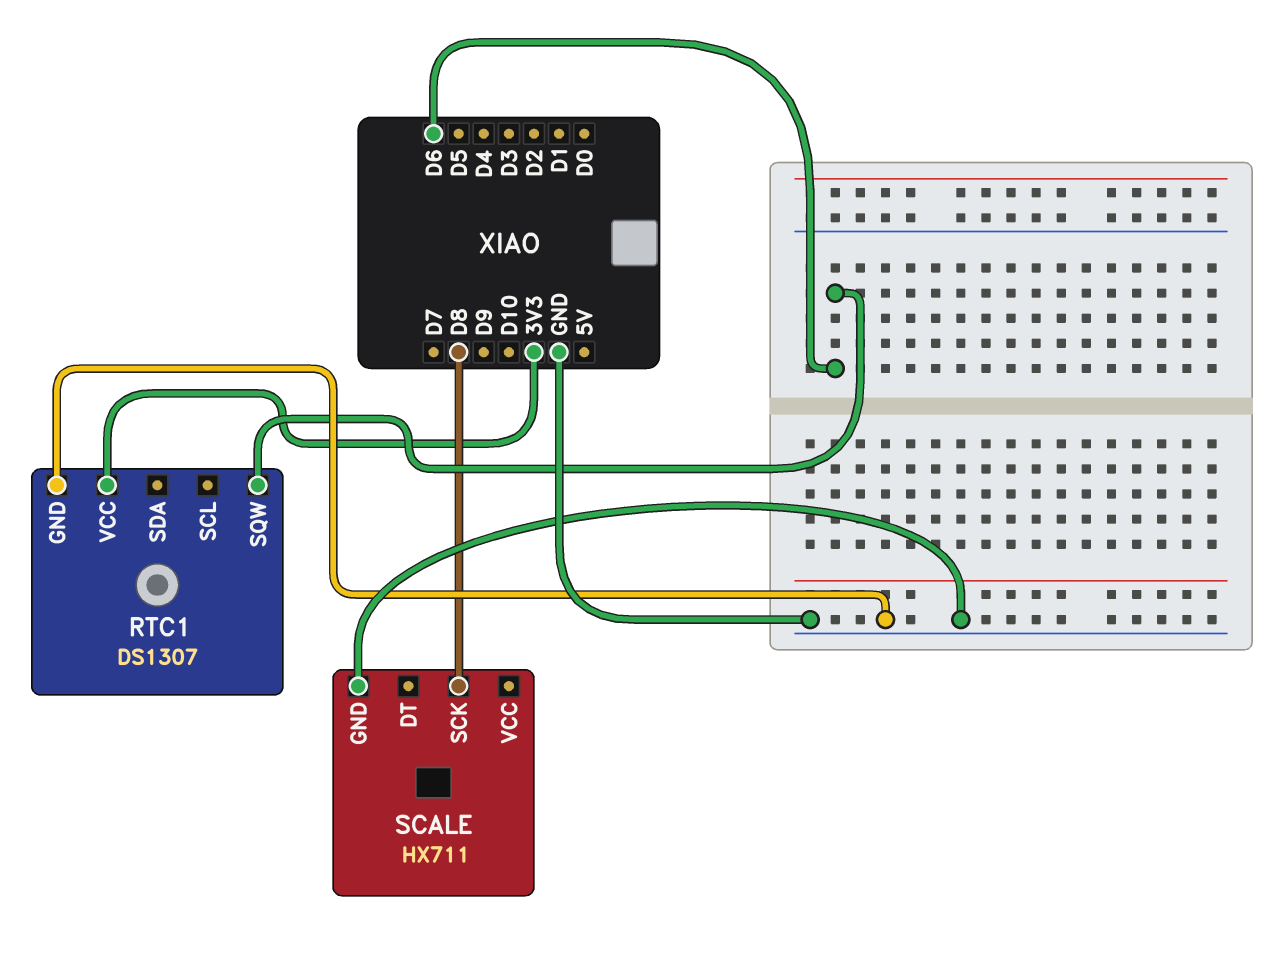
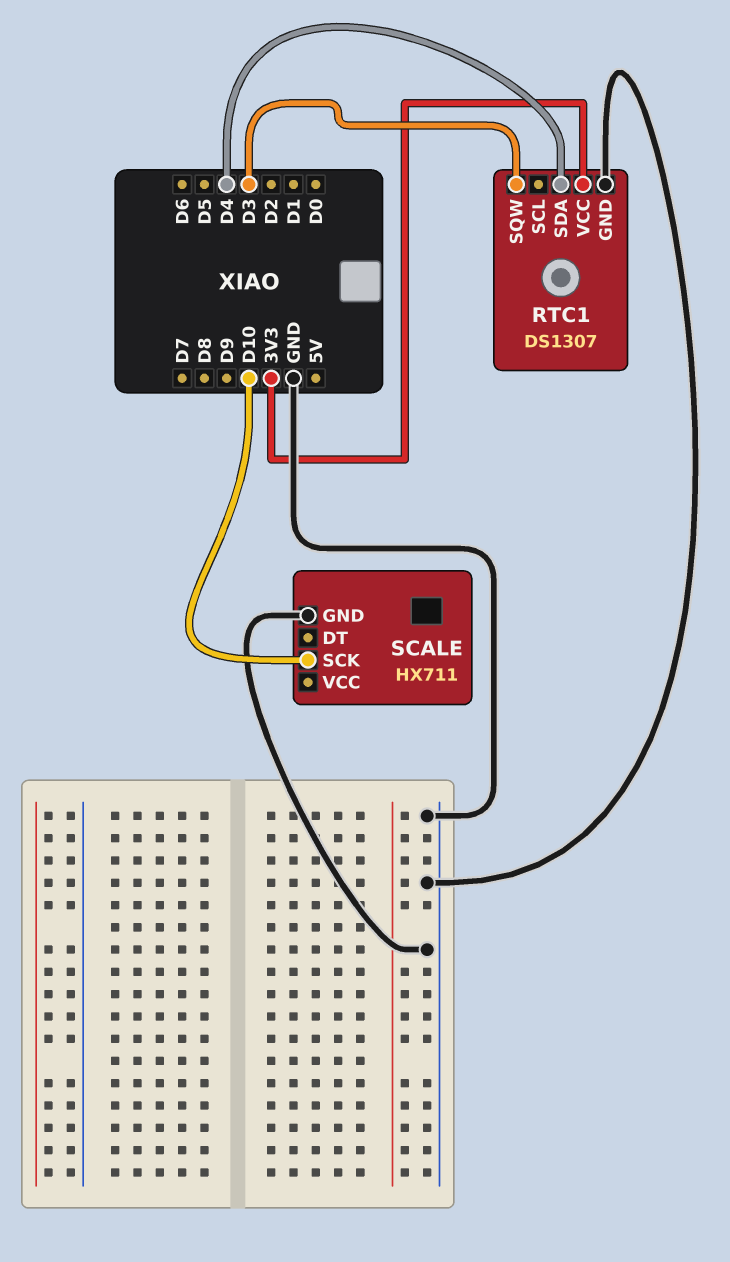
RTC1 pin SDA: none -> D4
RTC1 pin SQW: D6 -> D3
SCALE pin SCK: D8 -> D10

